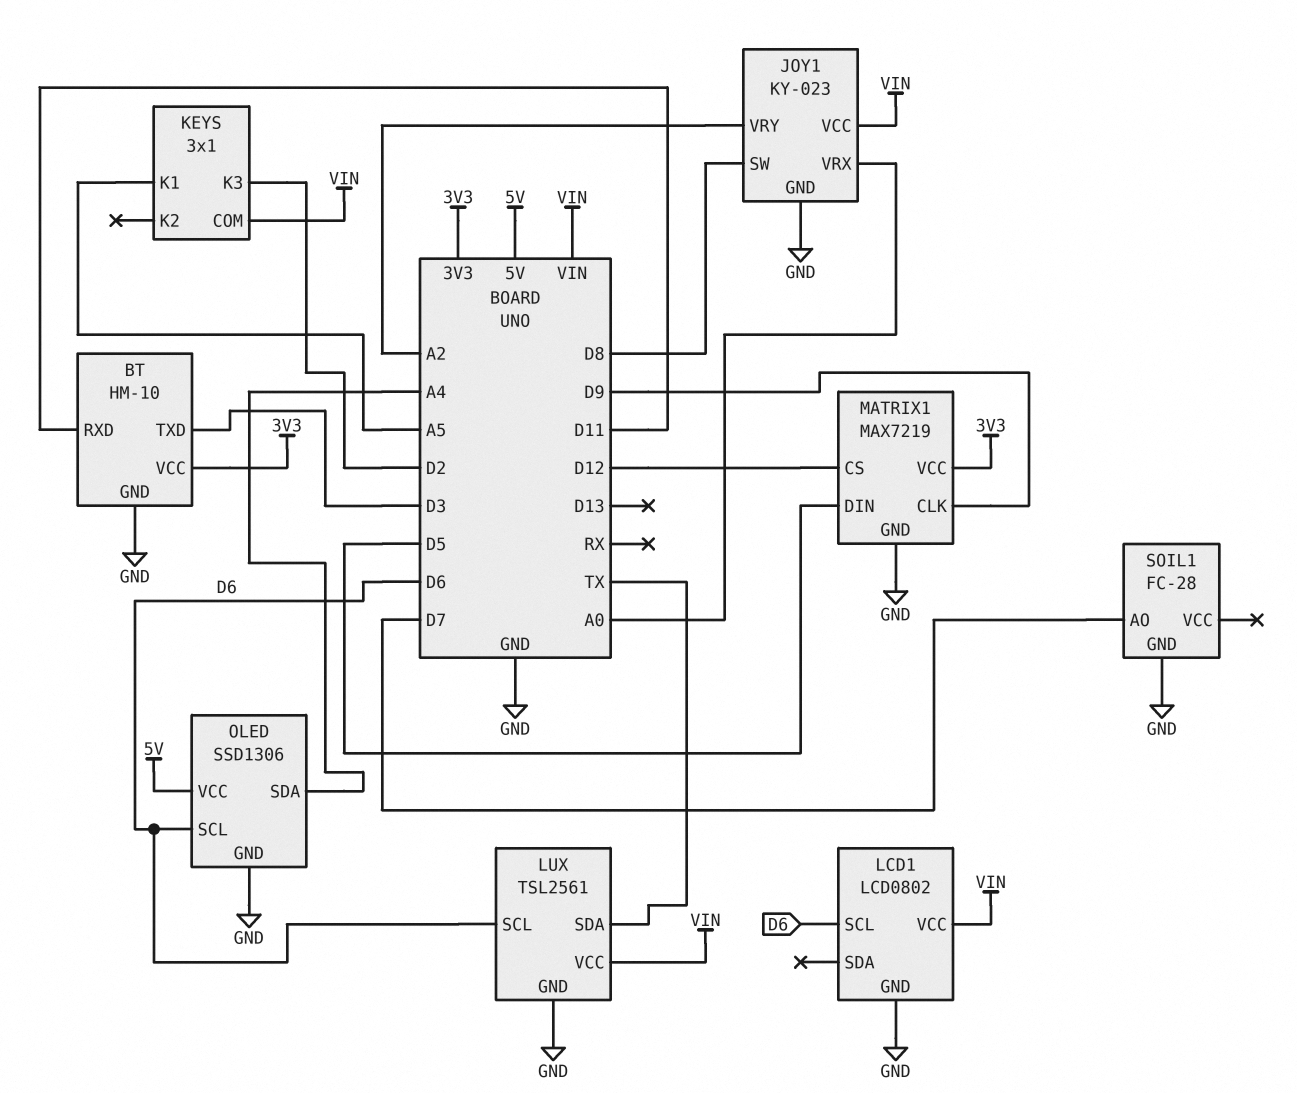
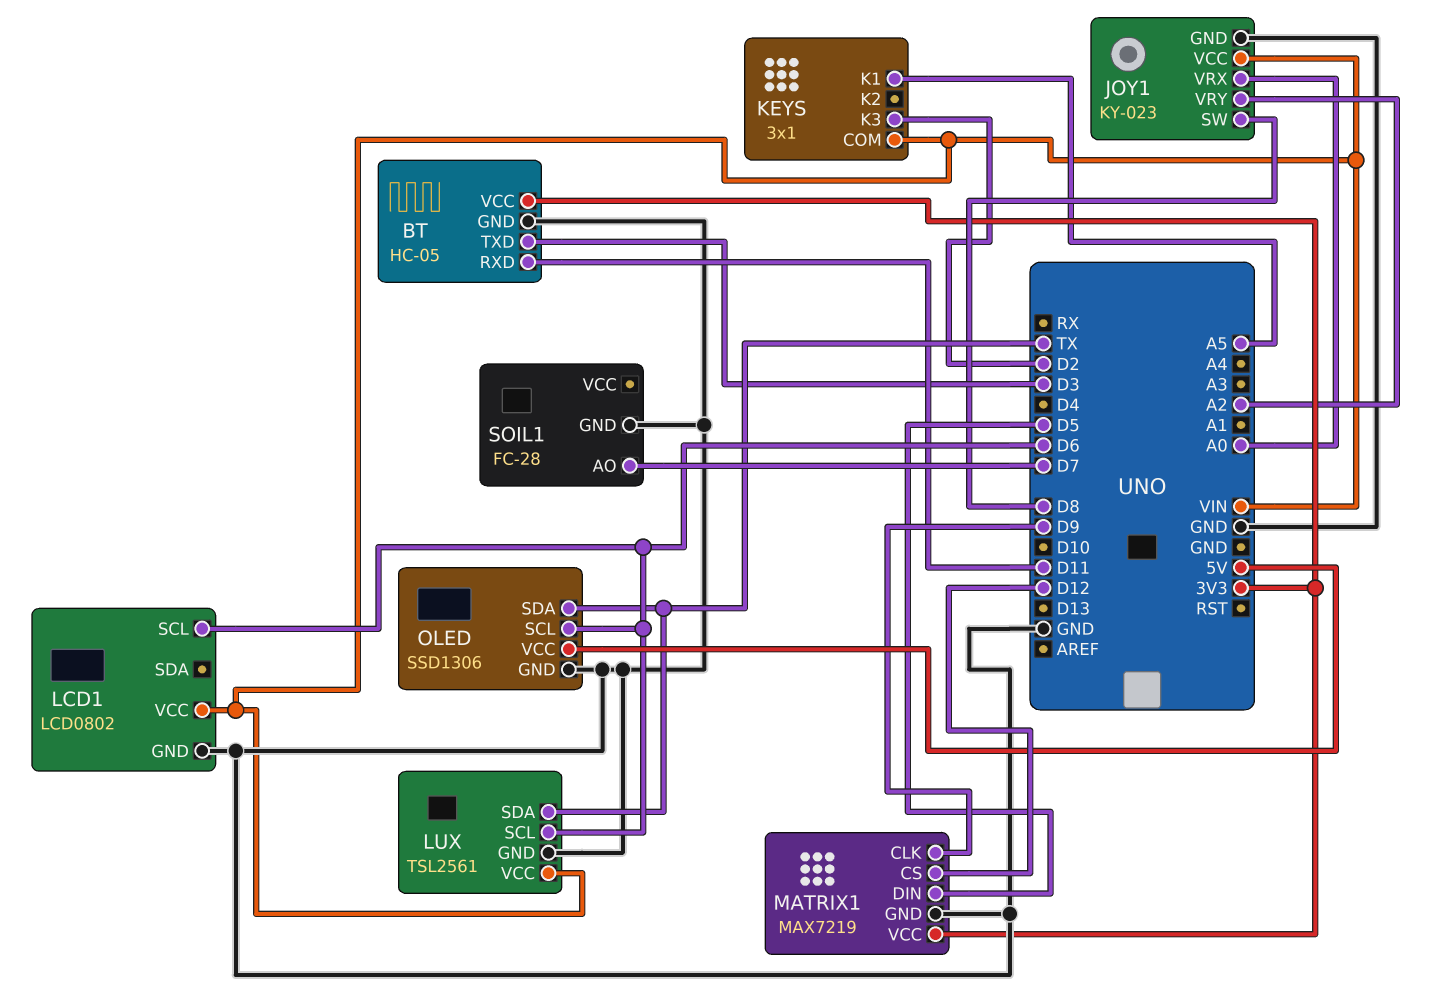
BT: HM-10 -> HC-05
OLED pin SDA: A4 -> TX

